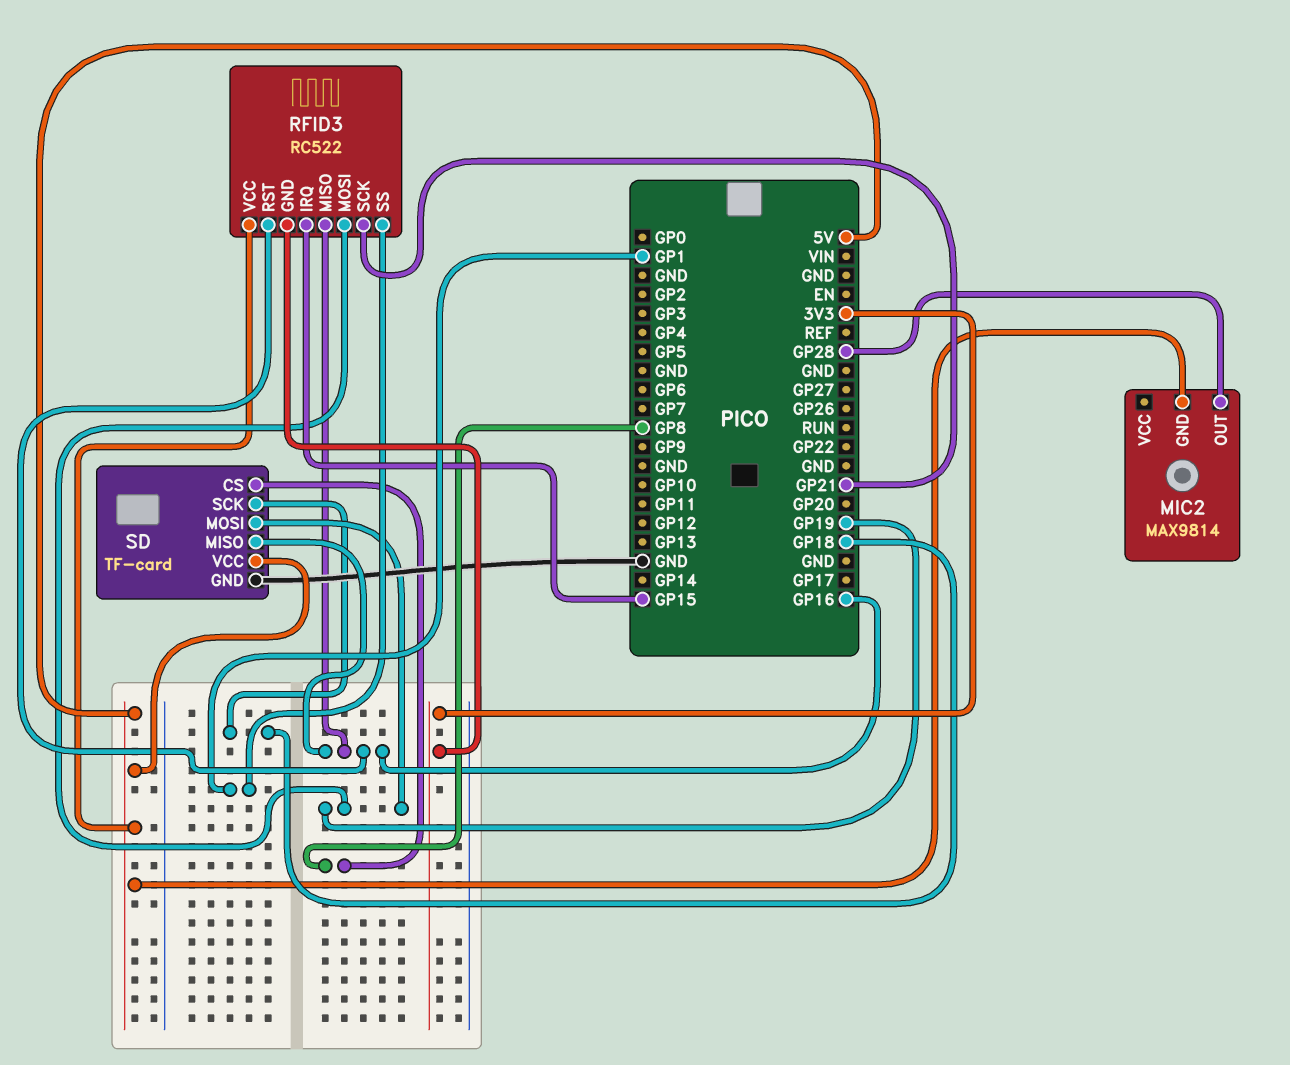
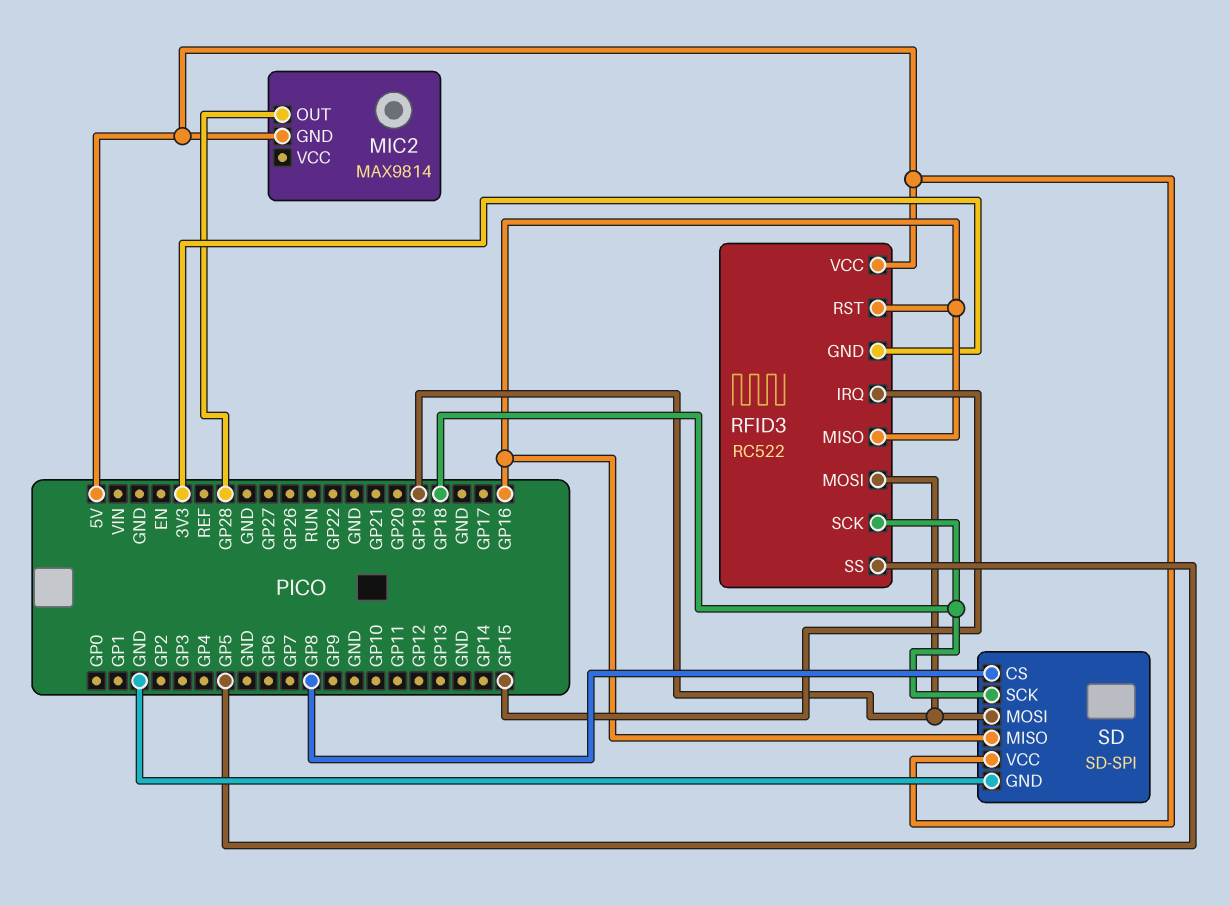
RFID3 pin SCK: GP21 -> GP18
RFID3 pin SS: GP1 -> GP5
SD: TF-card -> SD-SPI

